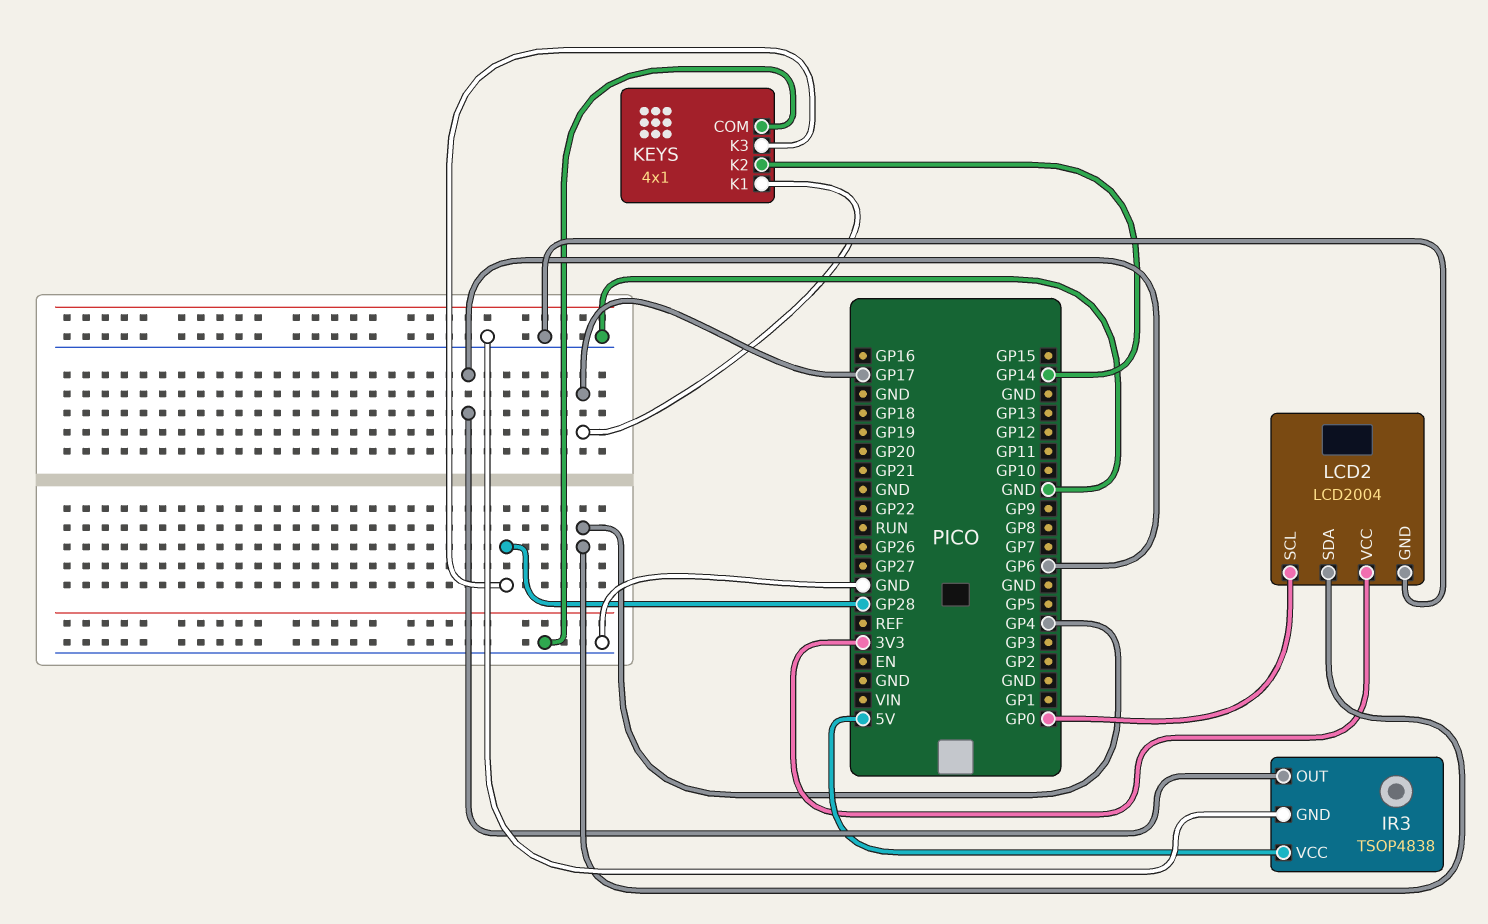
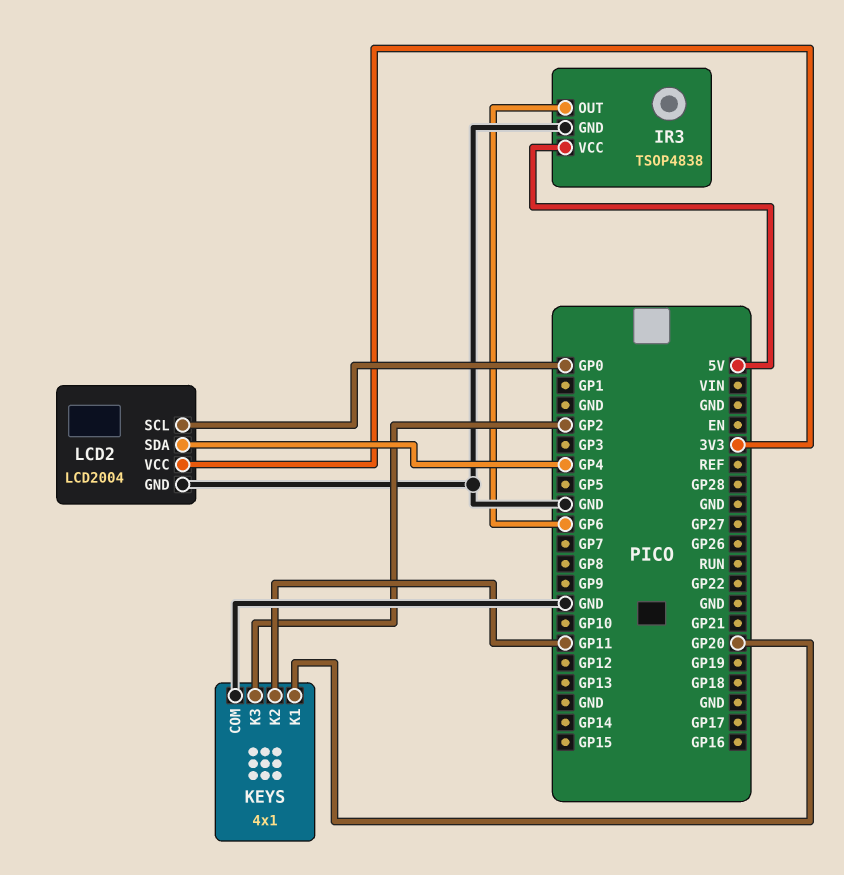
KEYS pin K1: GP17 -> GP20
KEYS pin K2: GP14 -> GP11
KEYS pin K3: GP28 -> GP2

